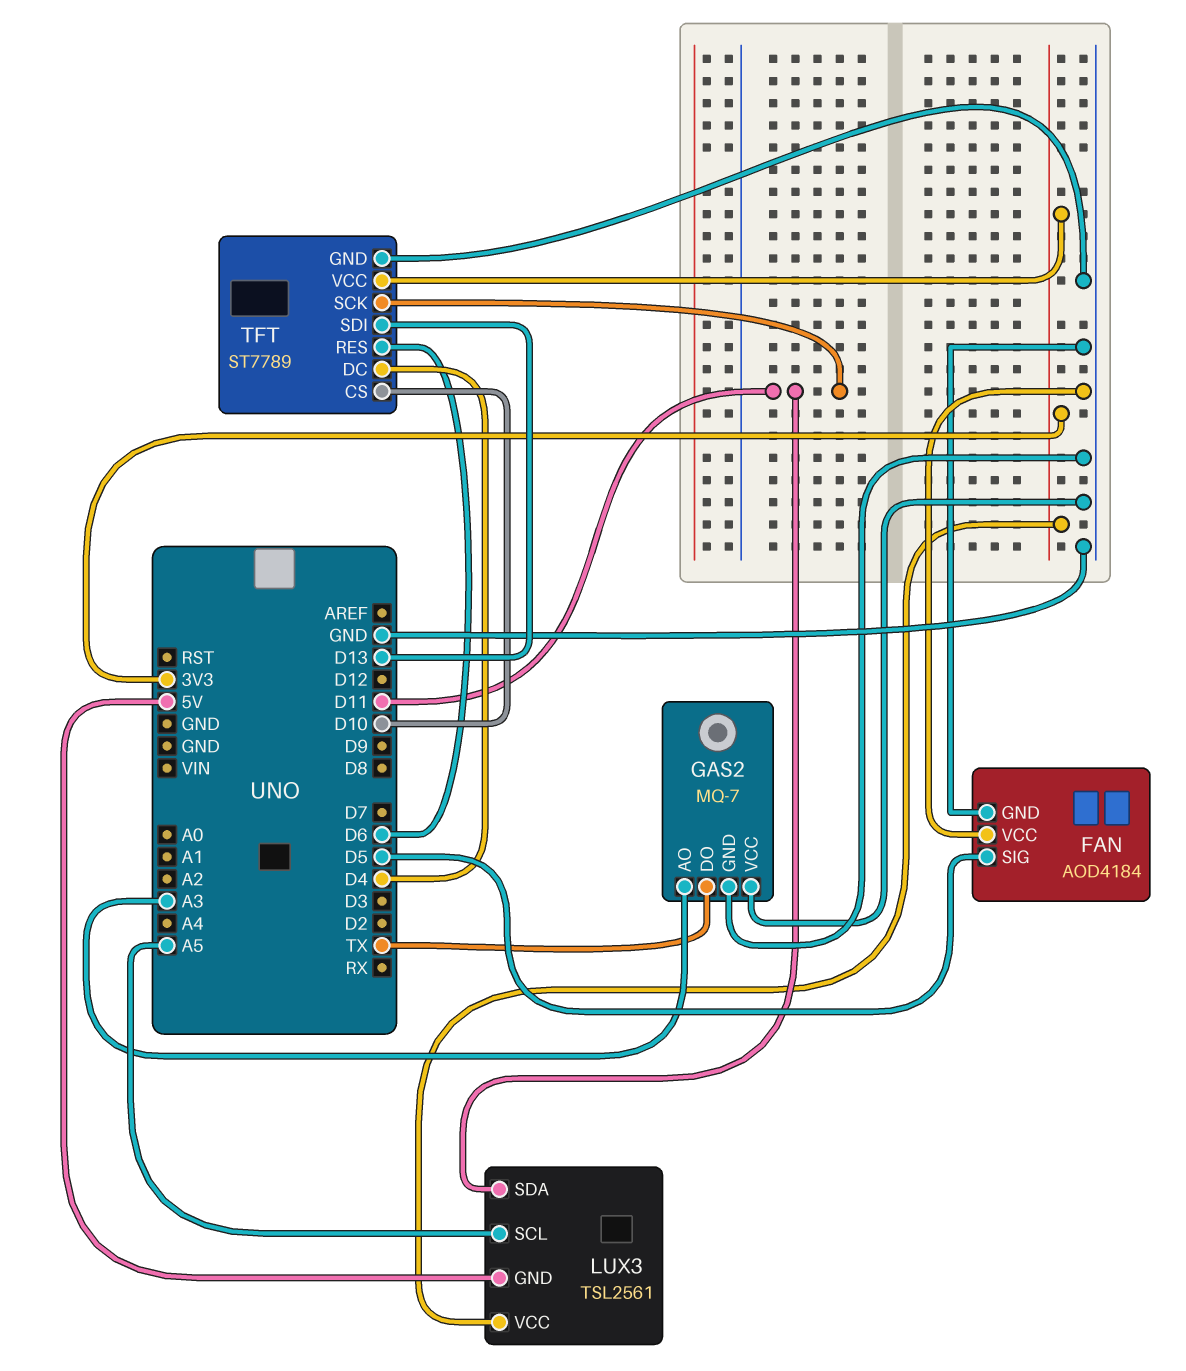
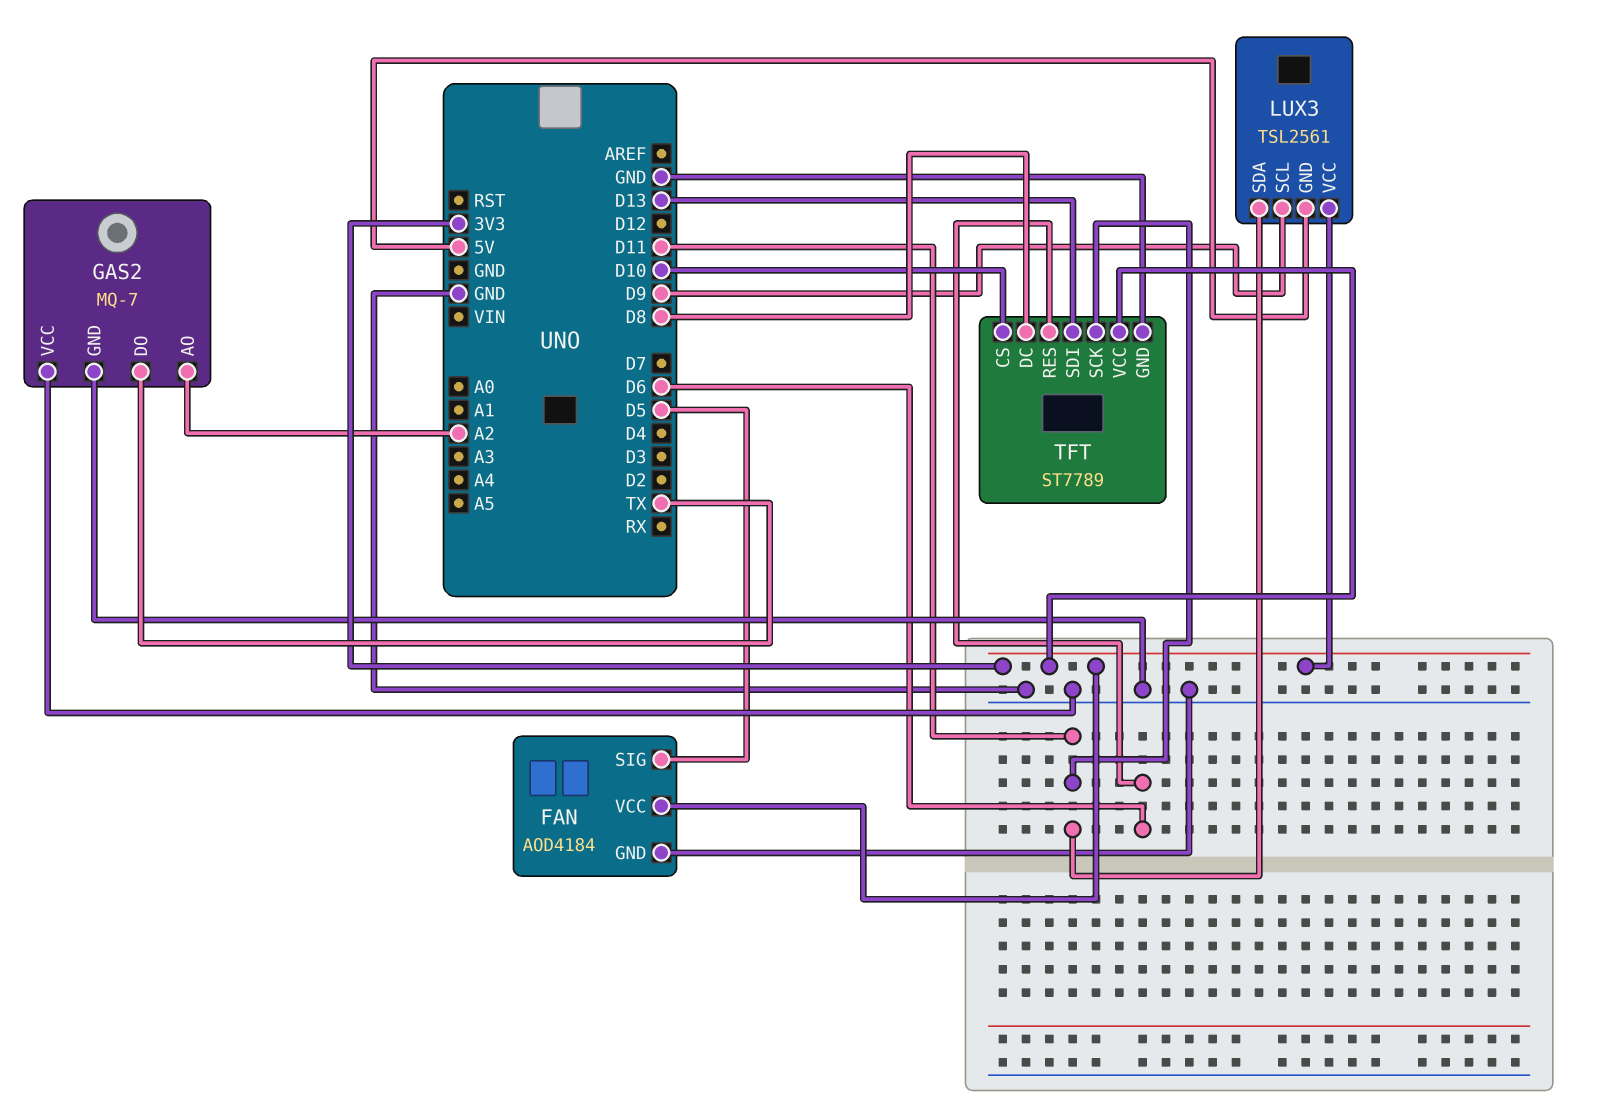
FAN pin VCC: GND -> 3V3
GAS2 pin AO: A3 -> A2
LUX3 pin SCL: A5 -> D9
TFT pin DC: D4 -> D8

